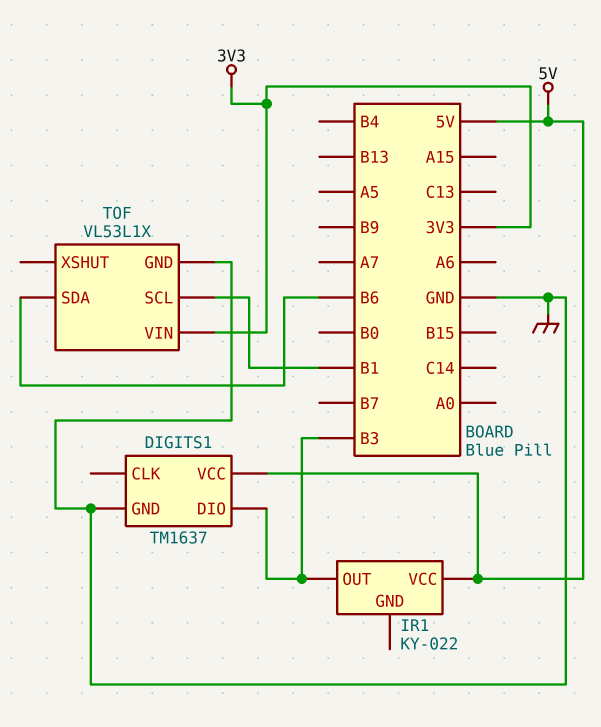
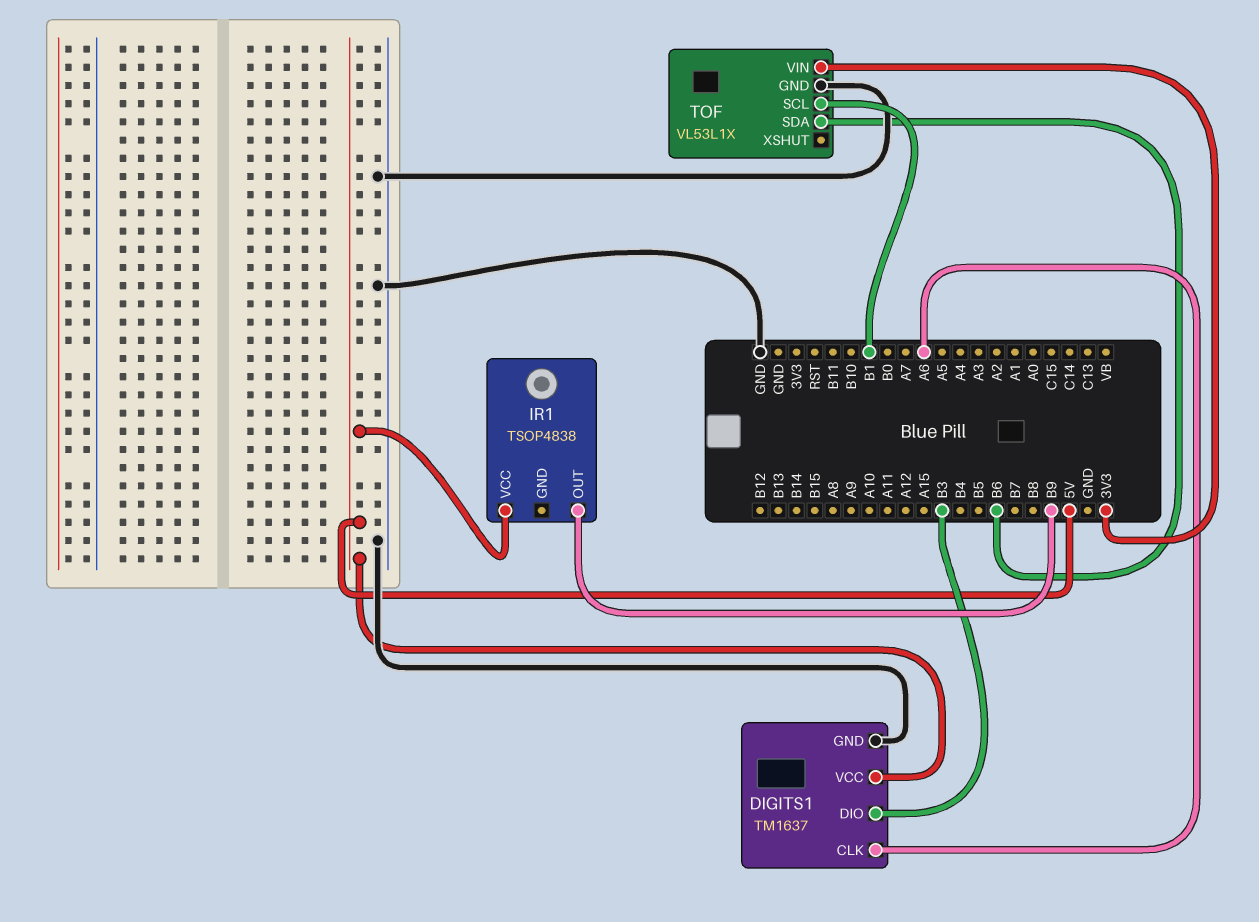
DIGITS1 pin CLK: none -> A6
IR1: KY-022 -> TSOP4838
IR1 pin OUT: B3 -> B9

